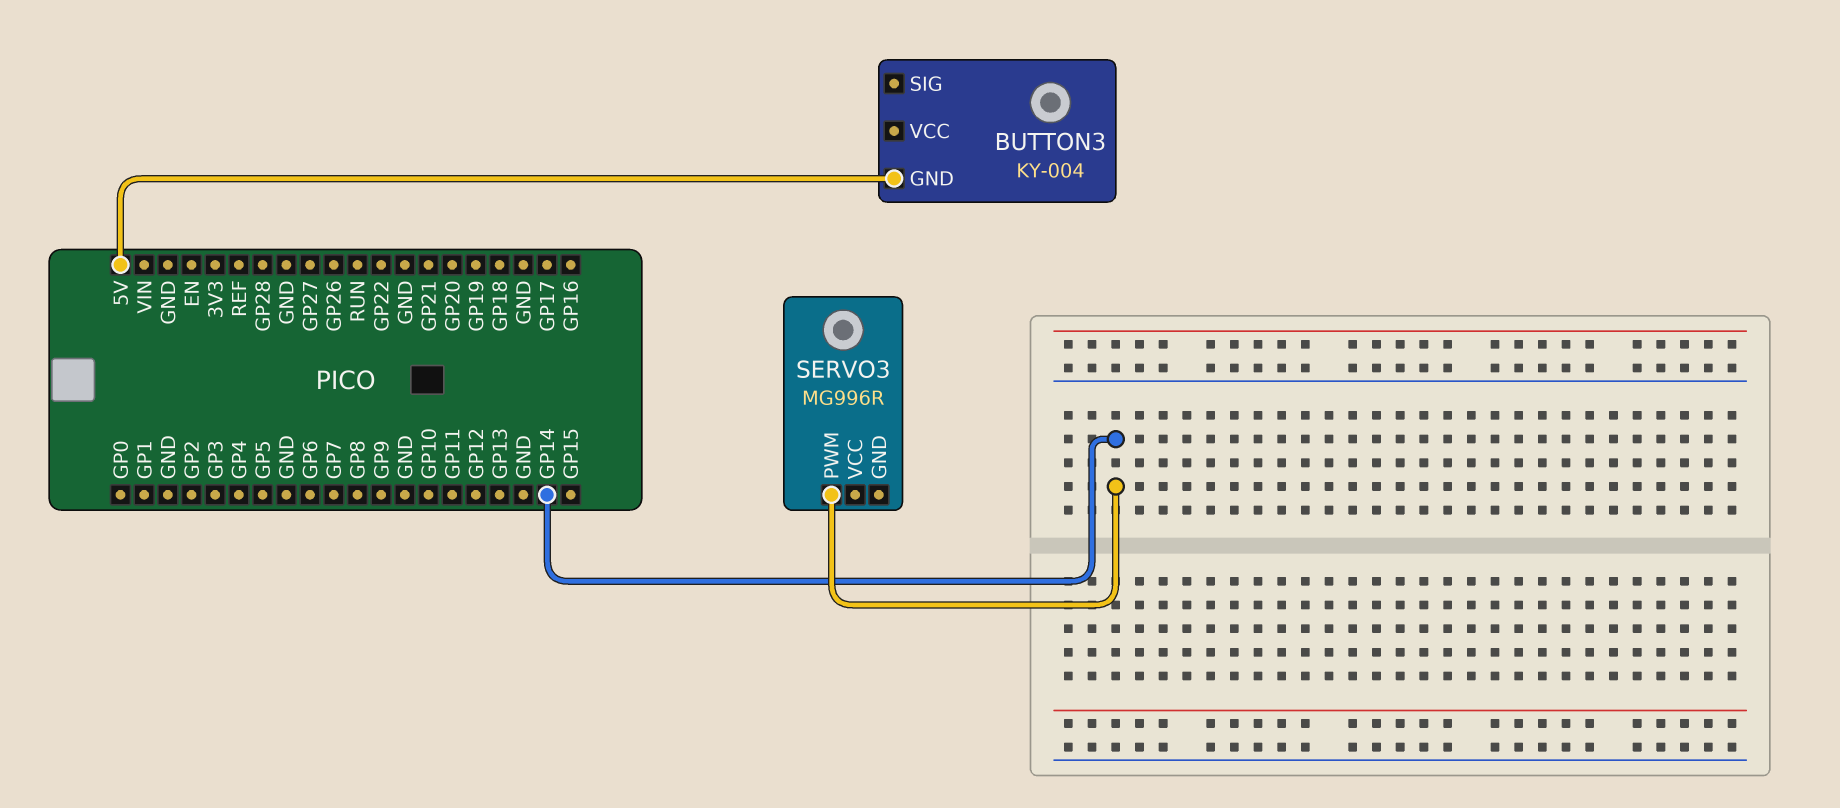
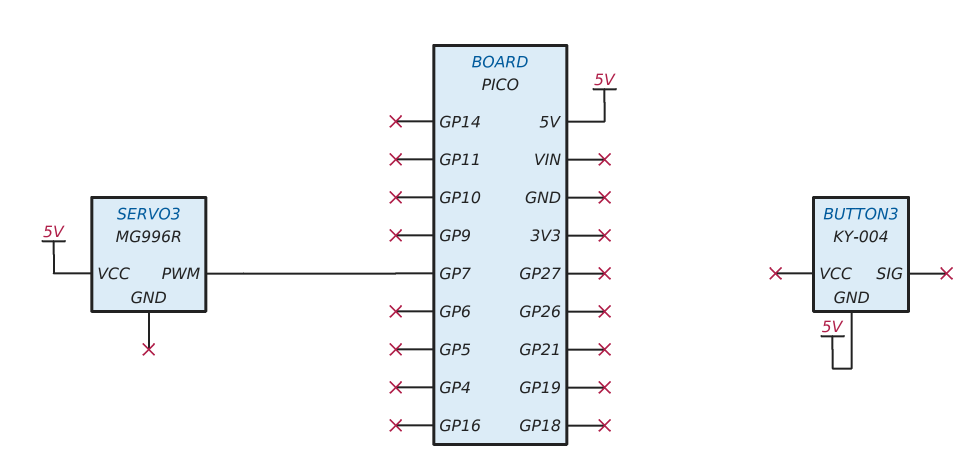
SERVO3 pin PWM: GP14 -> GP7
SERVO3 pin VCC: none -> 5V

